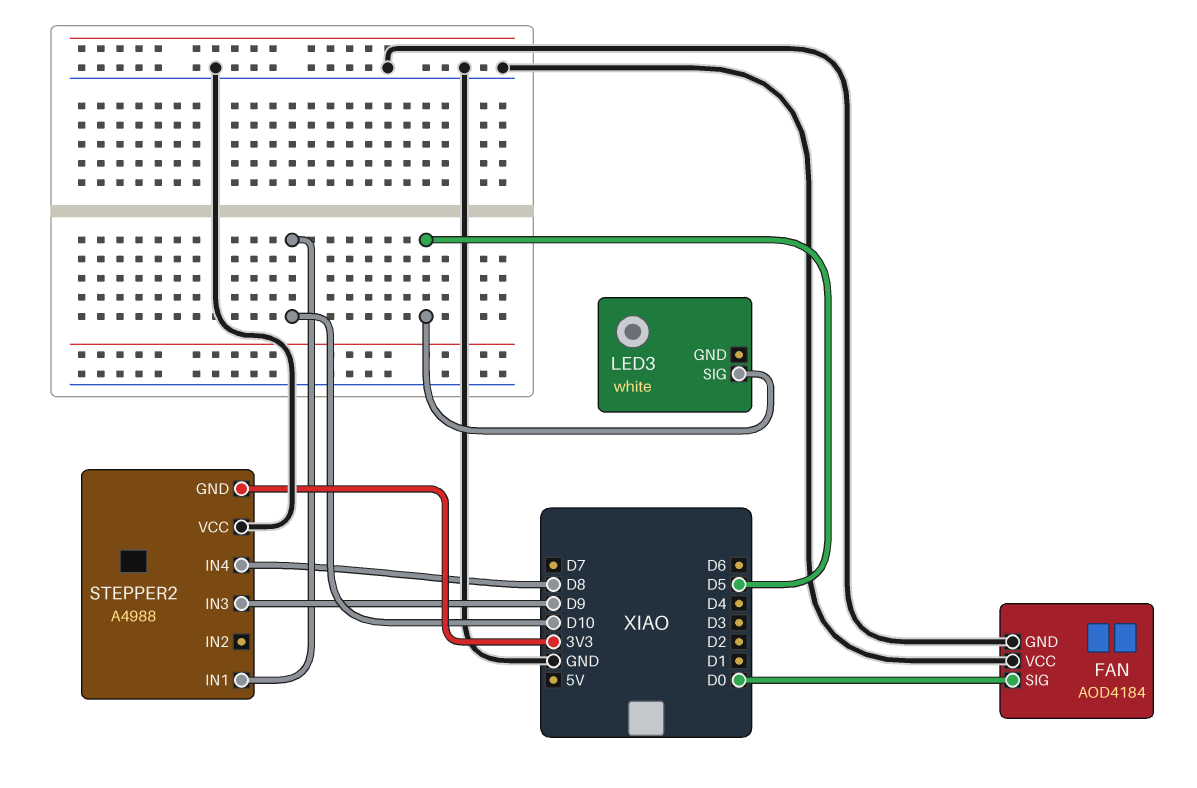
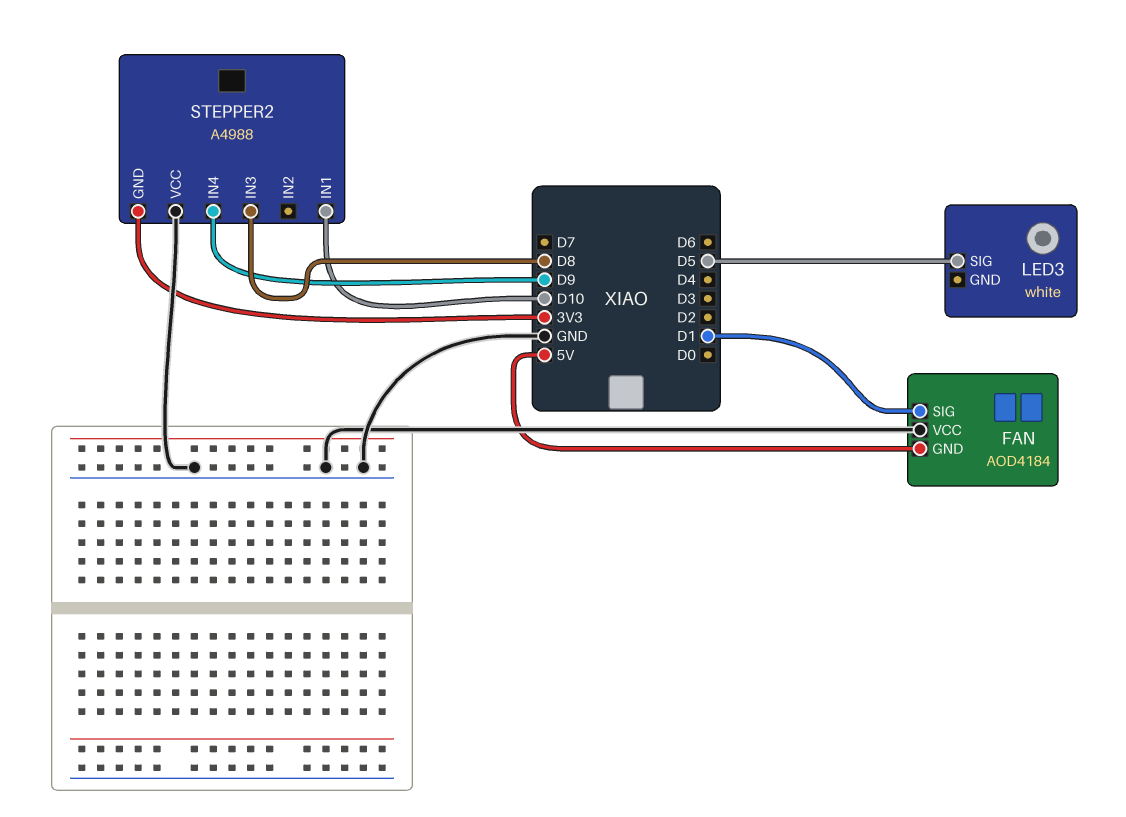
FAN pin GND: GND -> 5V
FAN pin SIG: D0 -> D1
STEPPER2 pin IN3: D9 -> D8
STEPPER2 pin IN4: D8 -> D9

